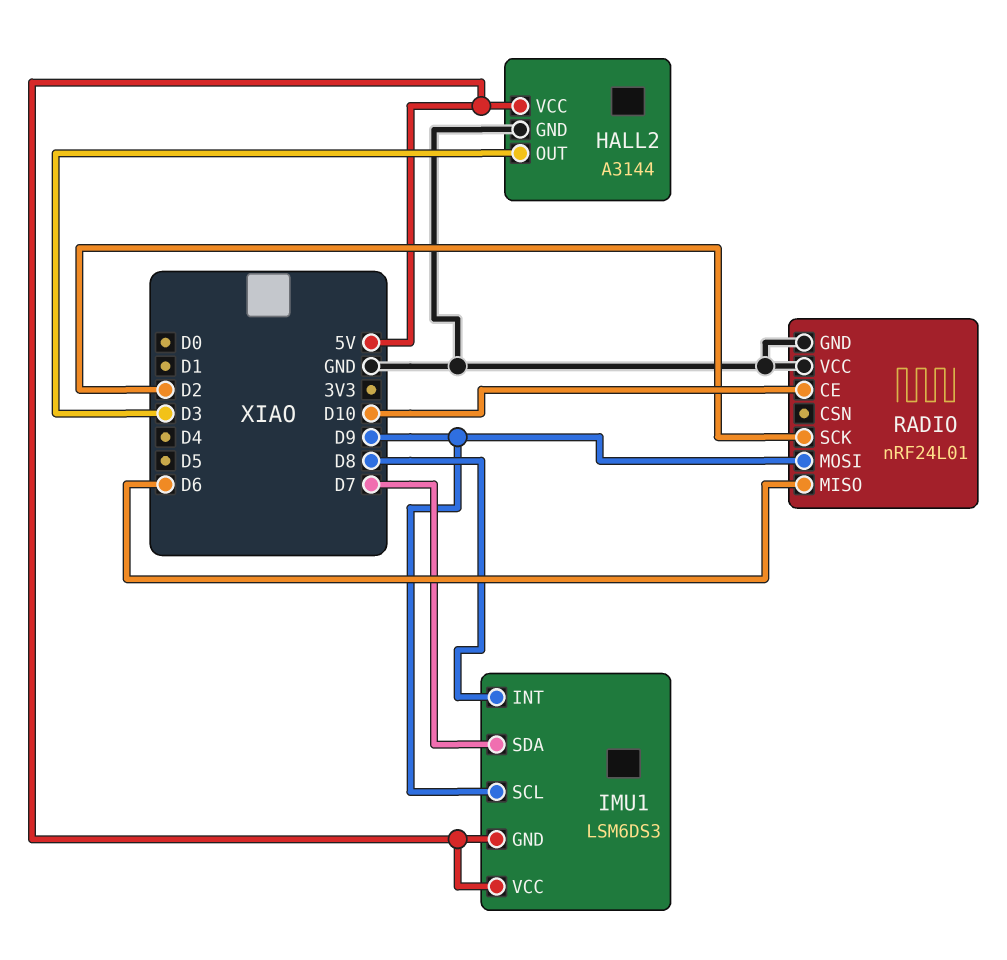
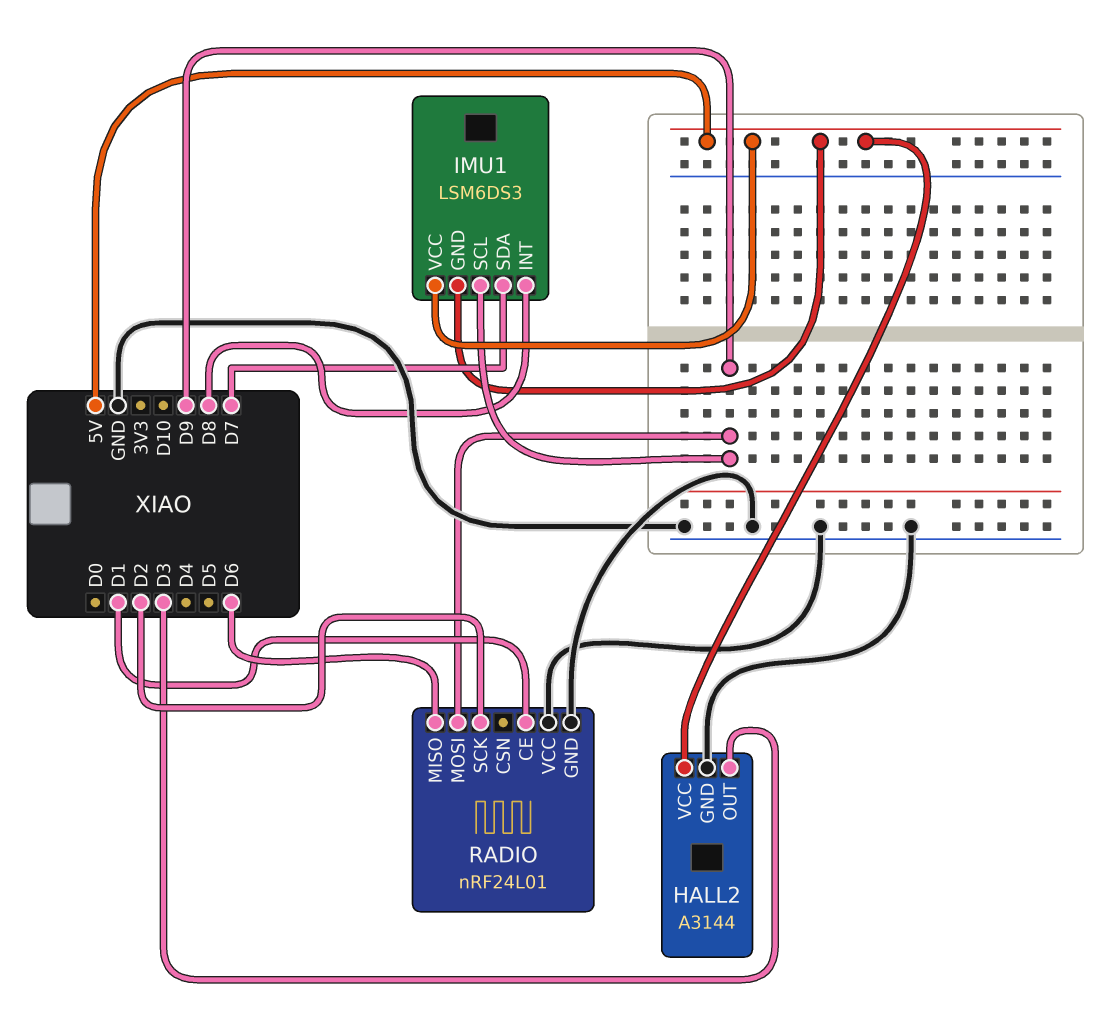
RADIO pin CE: D10 -> D1

